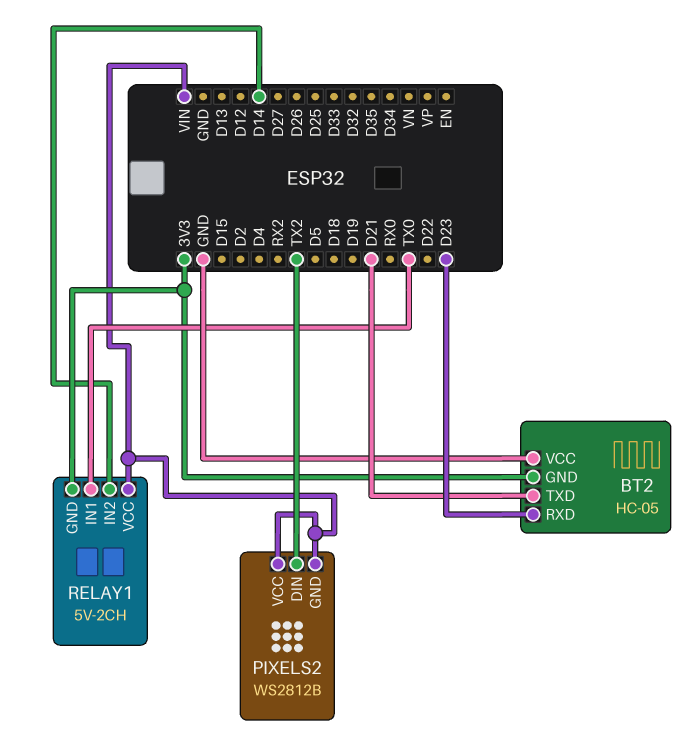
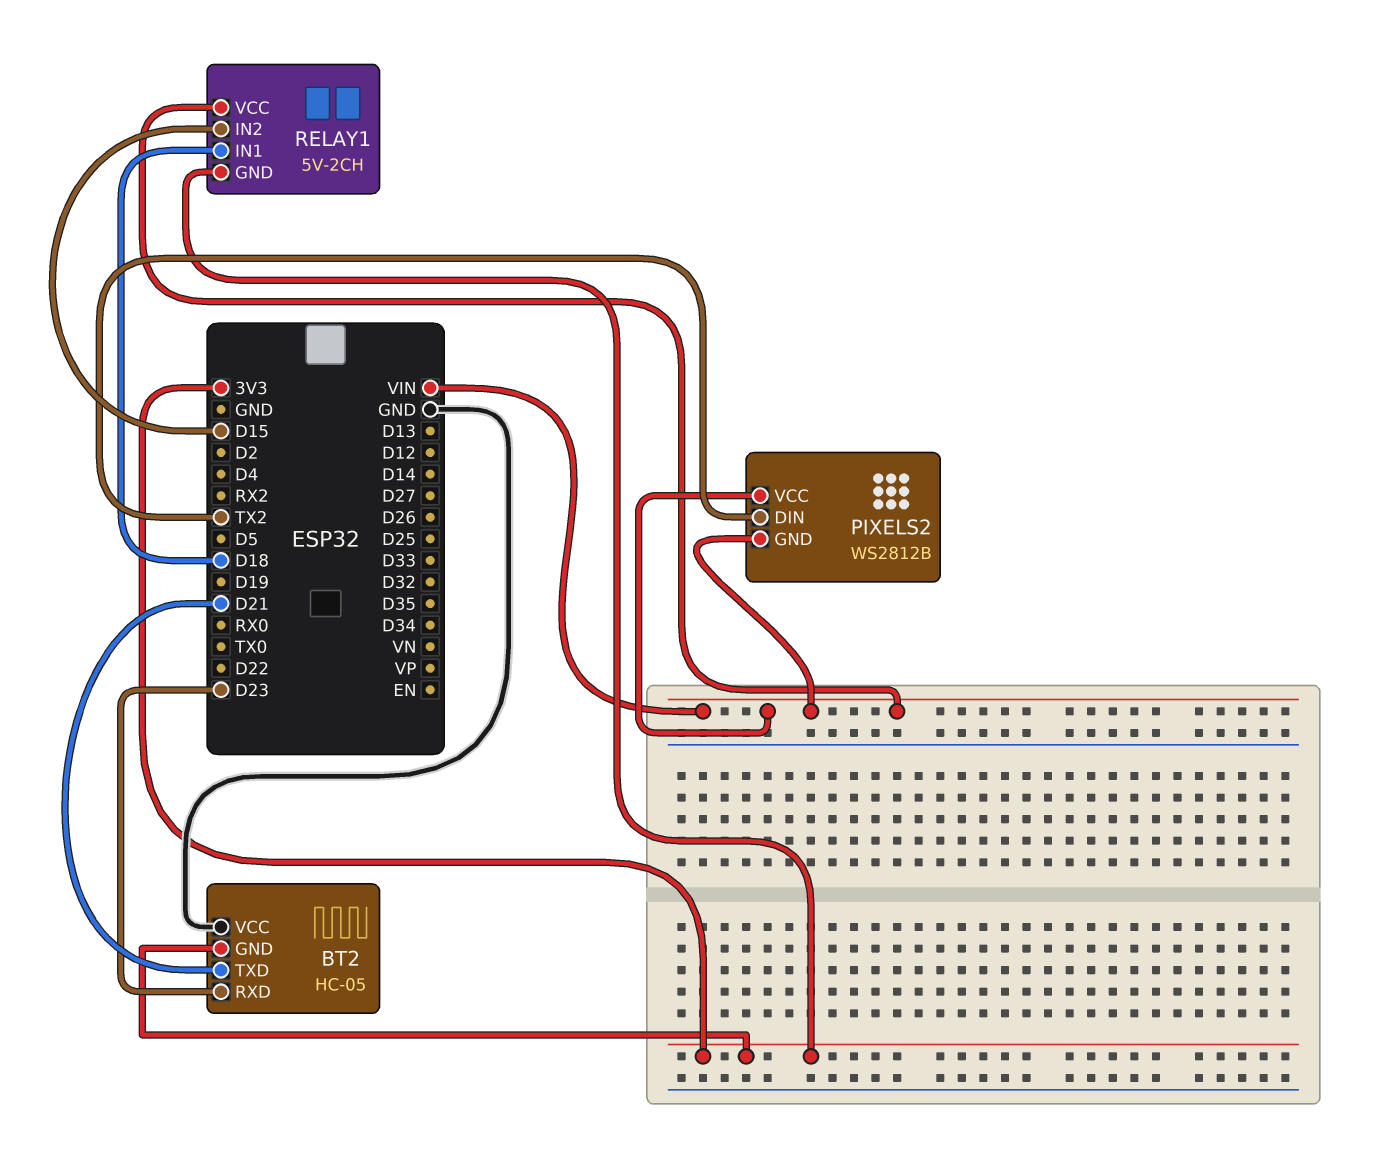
RELAY1 pin IN1: TX0 -> D18
RELAY1 pin IN2: D14 -> D15

